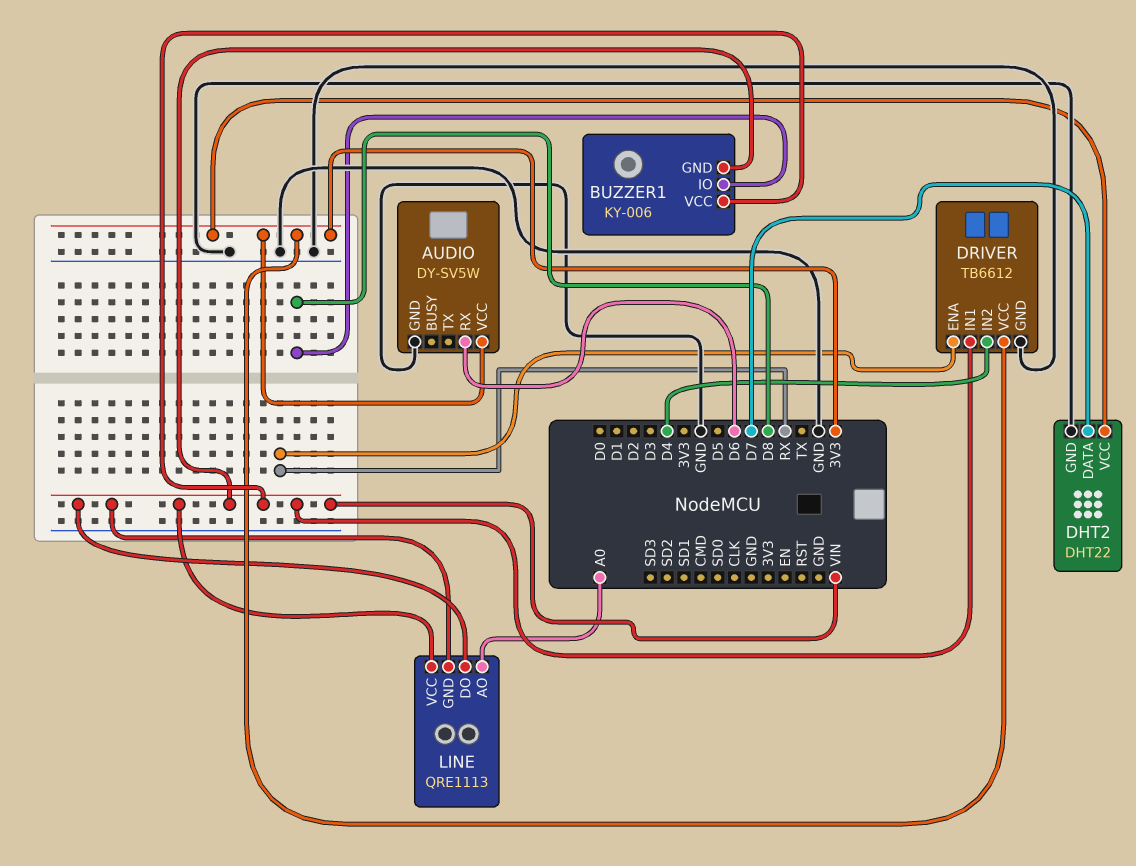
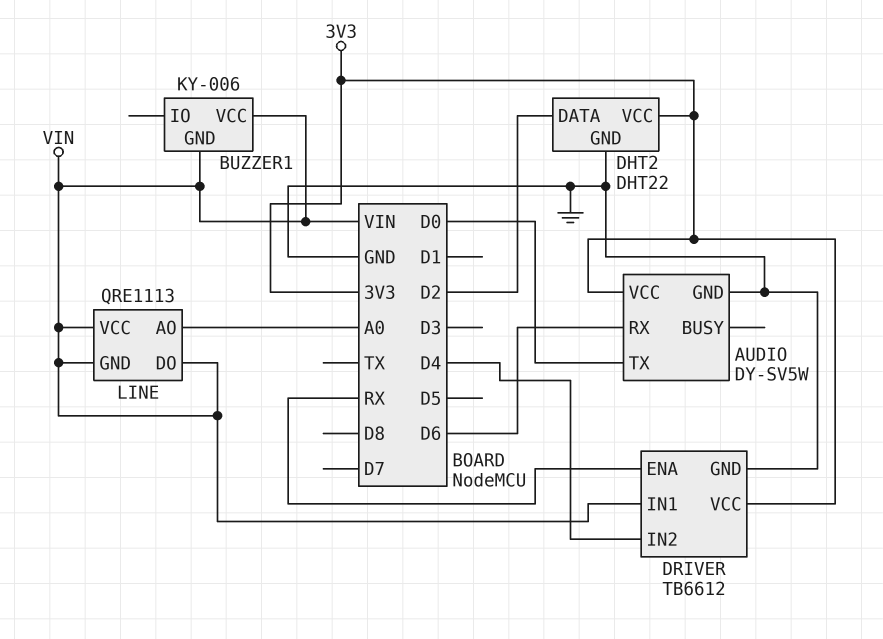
AUDIO pin TX: none -> D0
BUZZER1 pin IO: D8 -> none
DHT2 pin DATA: D7 -> D2

